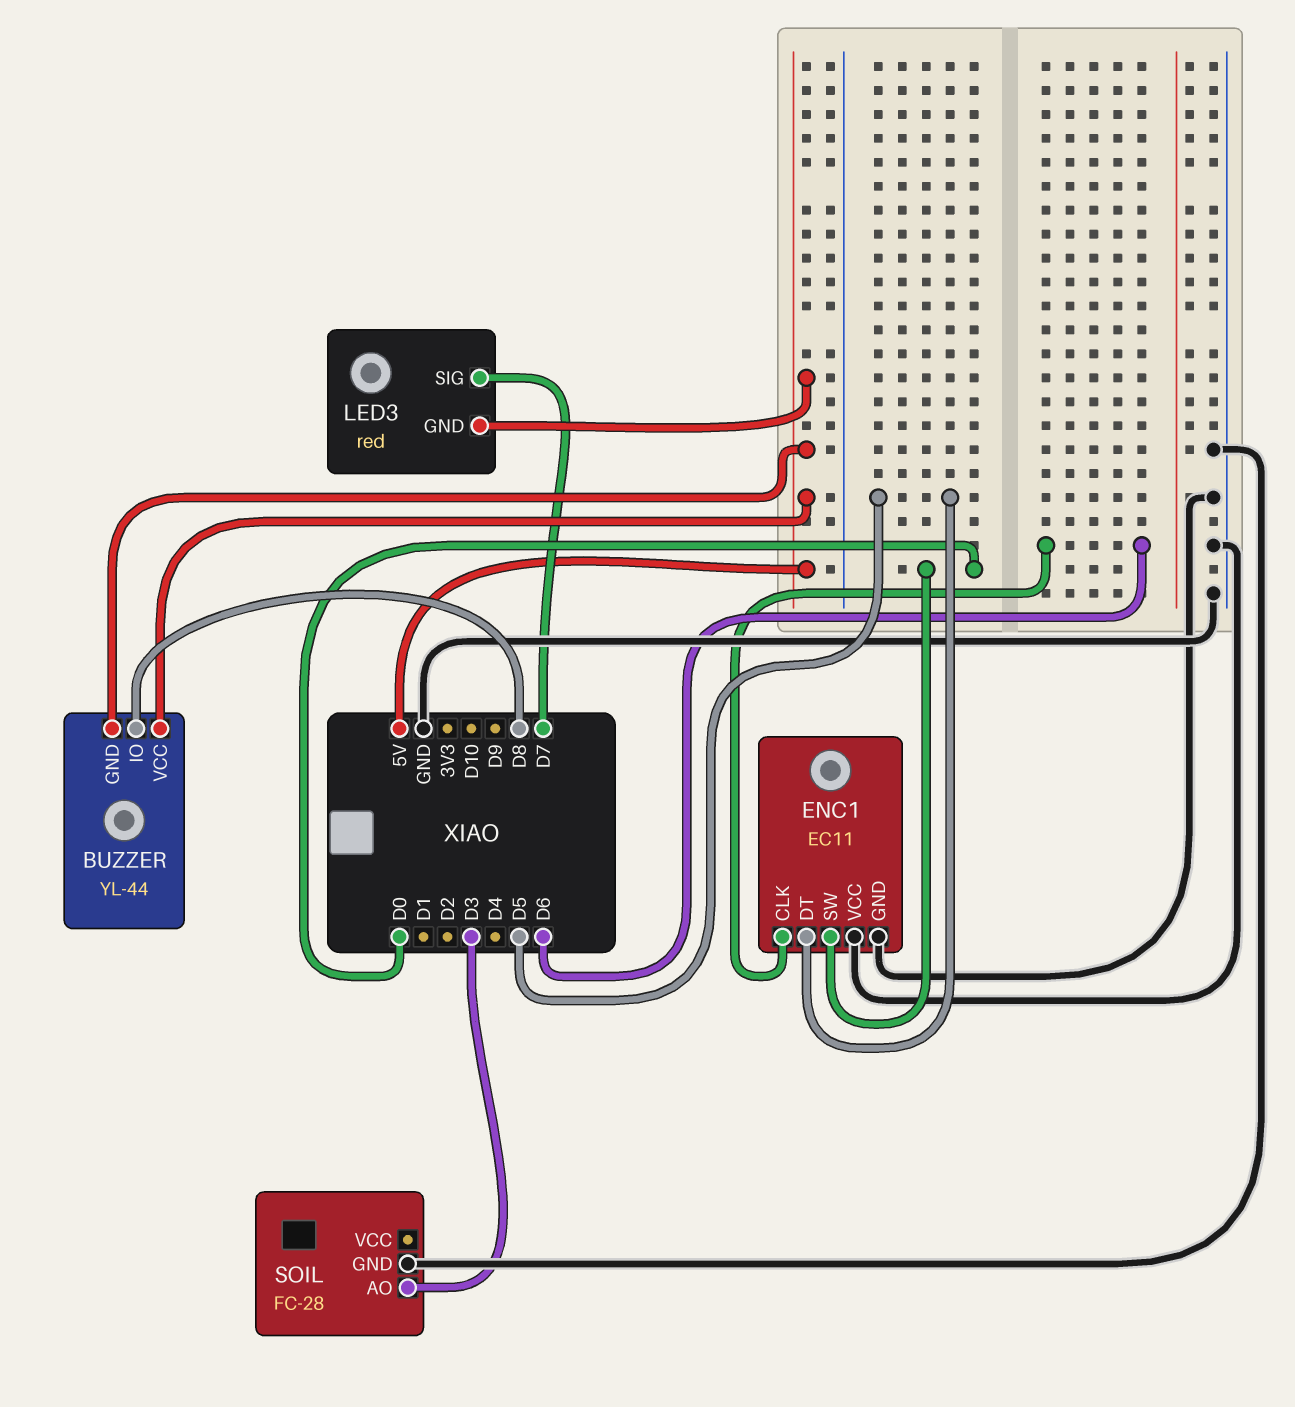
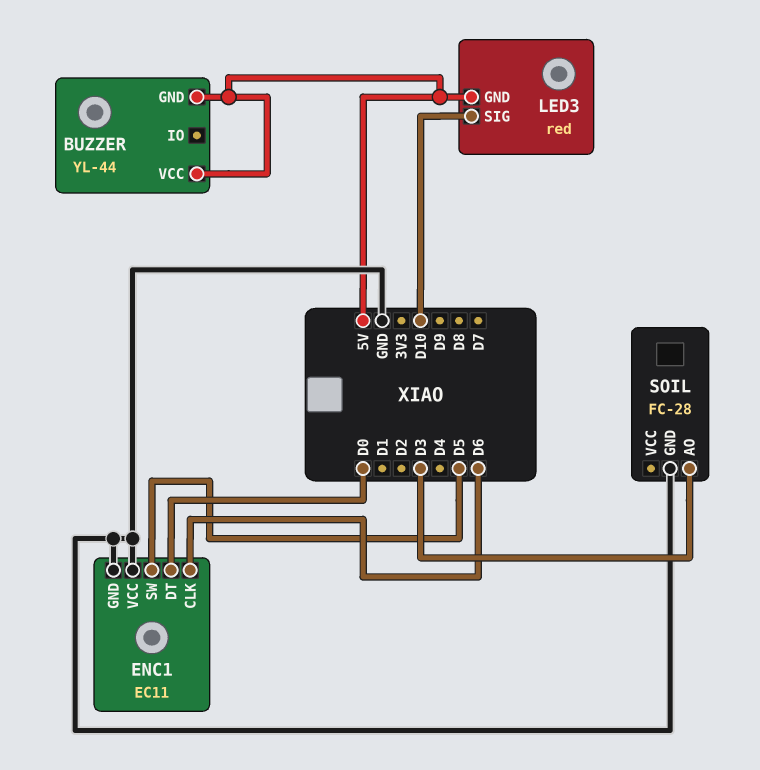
BUZZER pin IO: D8 -> none
ENC1 pin DT: D5 -> D0
ENC1 pin SW: D0 -> D5
LED3 pin SIG: D7 -> D10

